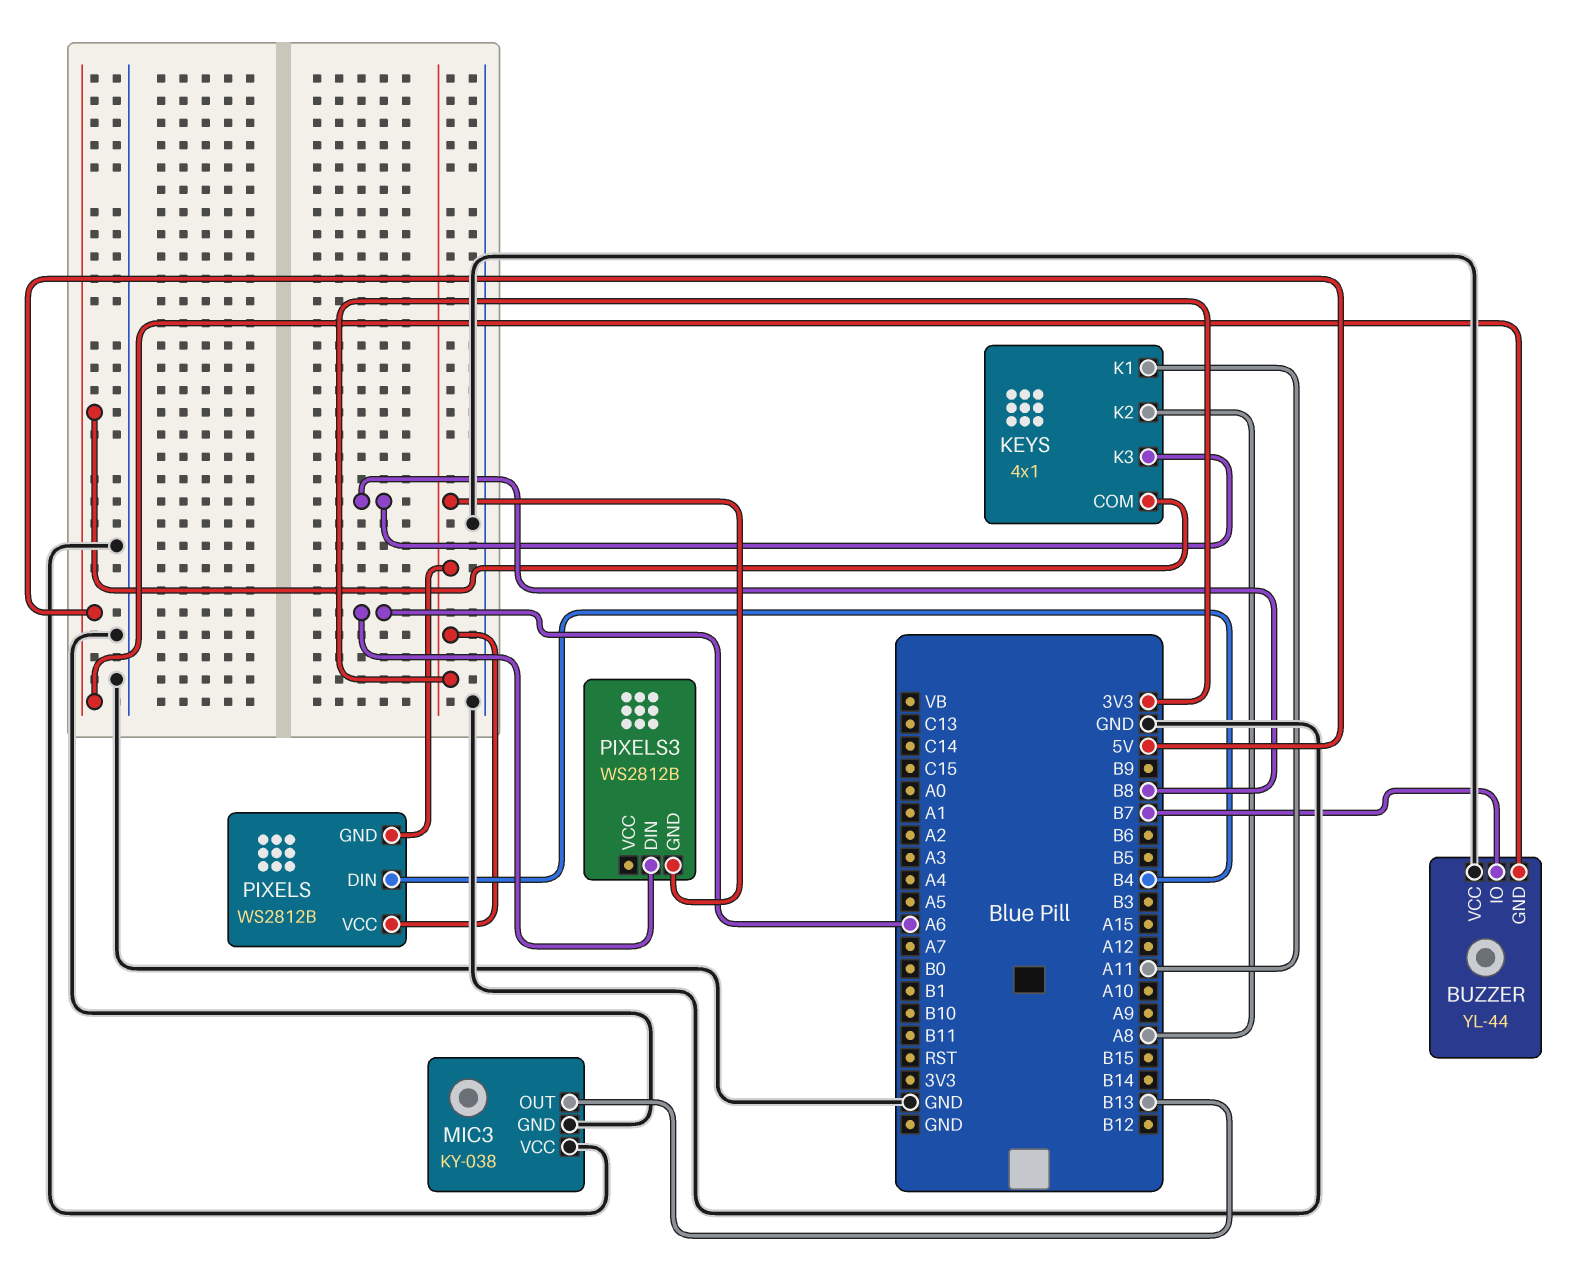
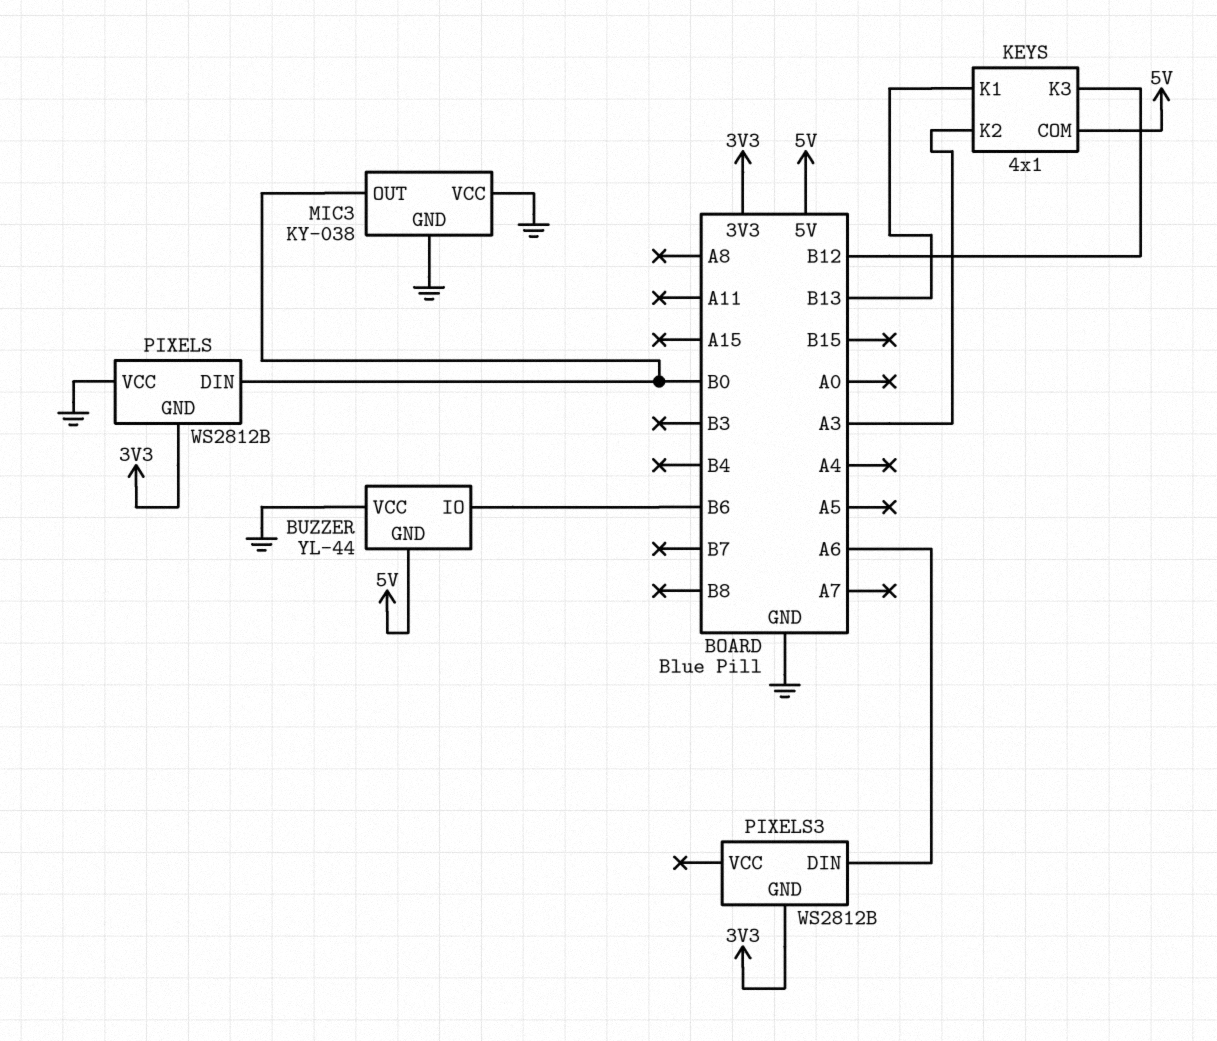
BUZZER pin IO: B7 -> B6
KEYS pin K1: A11 -> B13
KEYS pin K2: A8 -> A3
KEYS pin K3: B8 -> B12
MIC3 pin OUT: B13 -> B0
PIXELS pin DIN: B4 -> B0
PIXELS pin VCC: 3V3 -> GND

